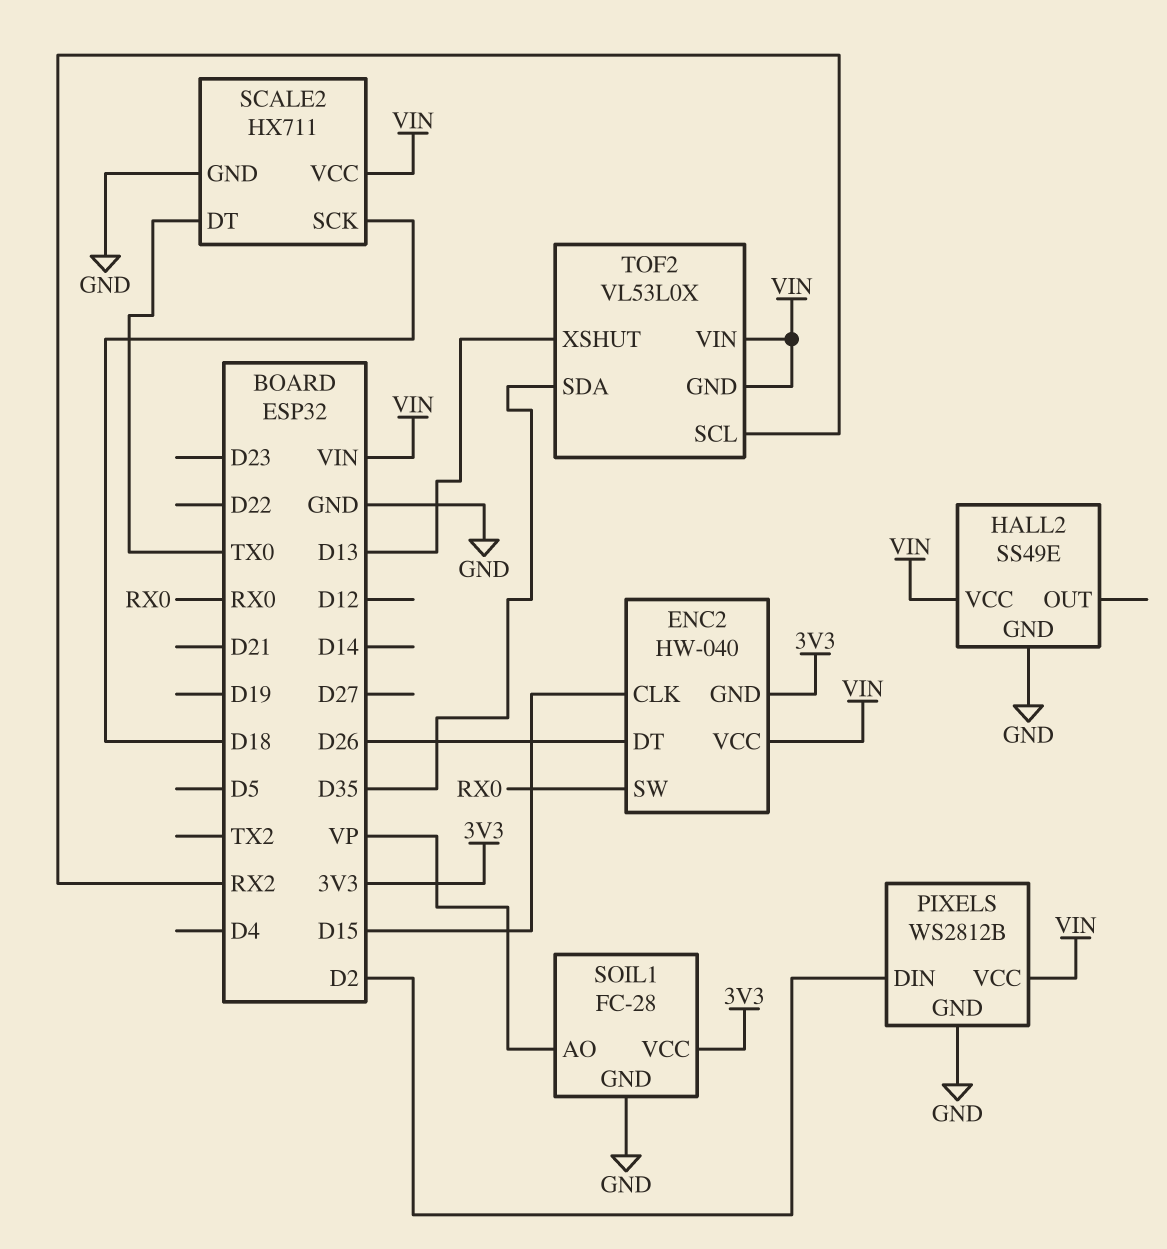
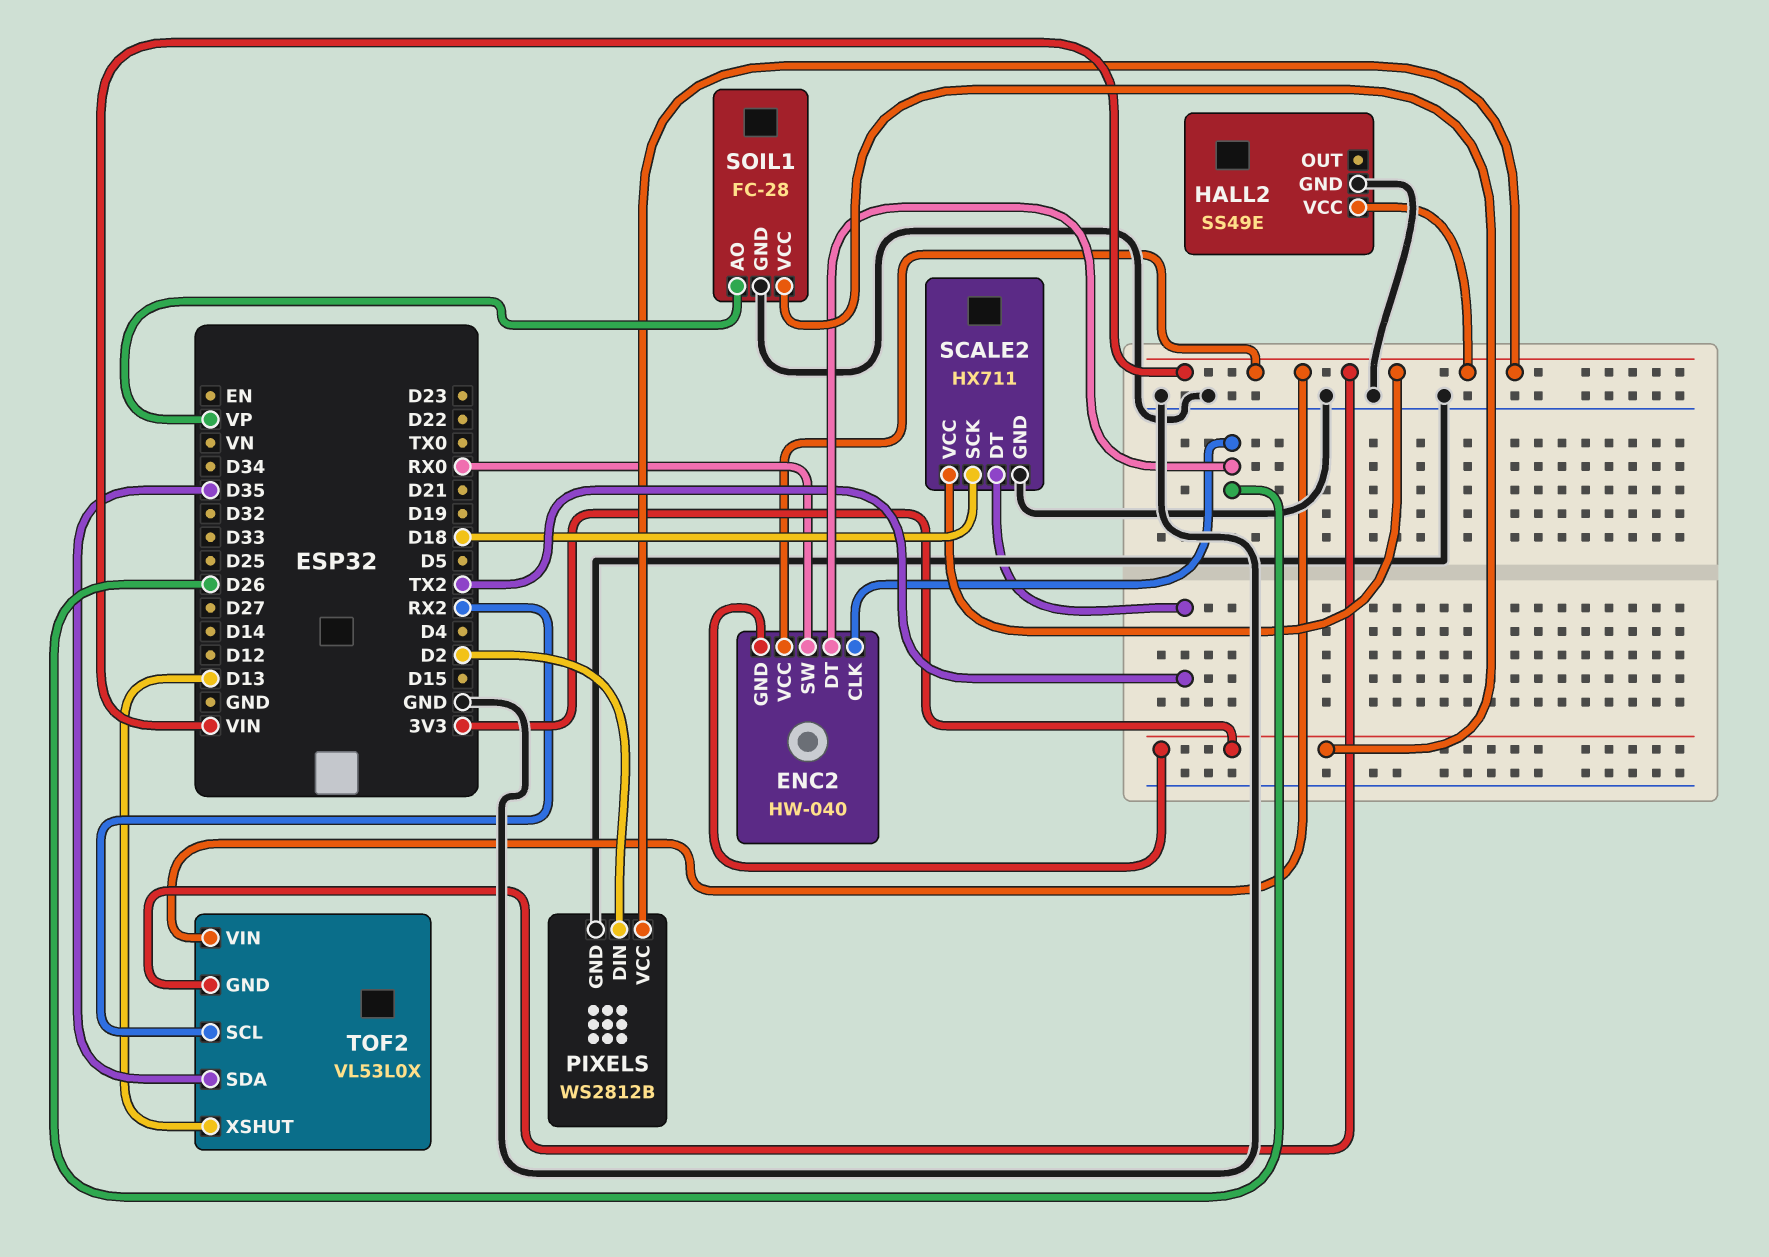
ENC2 pin CLK: D15 -> D26
SCALE2 pin DT: TX0 -> TX2

